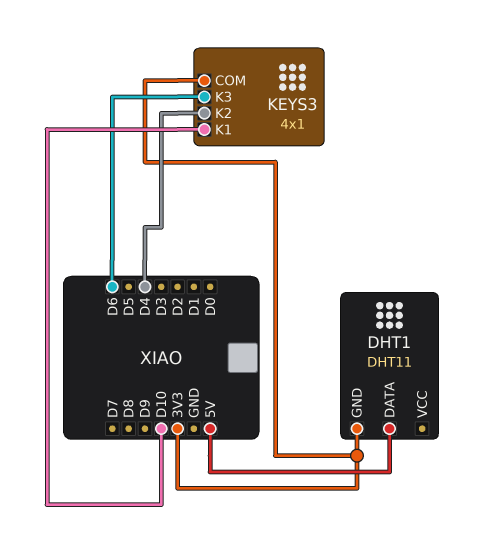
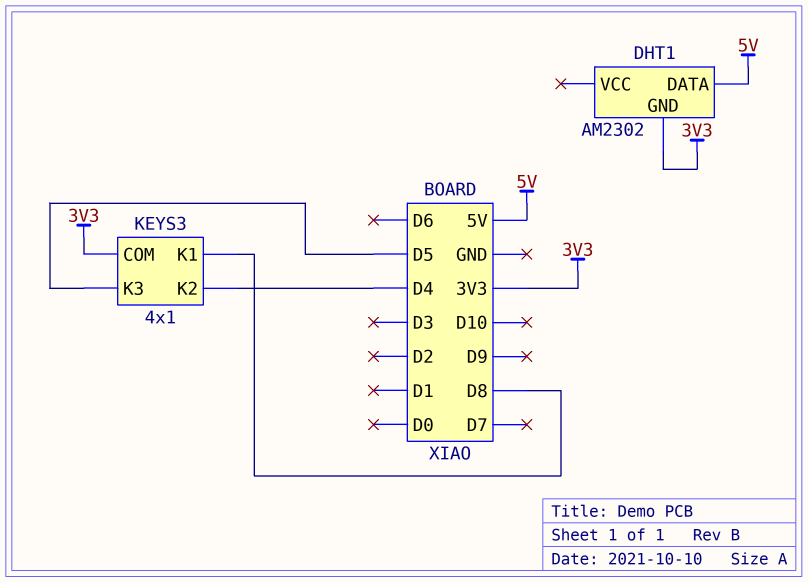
DHT1: DHT11 -> AM2302
KEYS3 pin K1: D10 -> D8
KEYS3 pin K3: D6 -> D5

